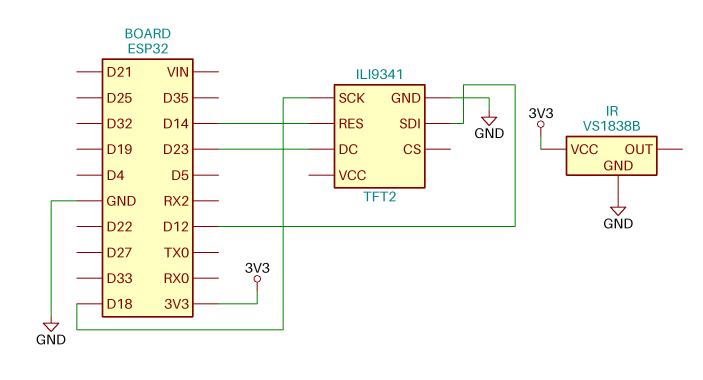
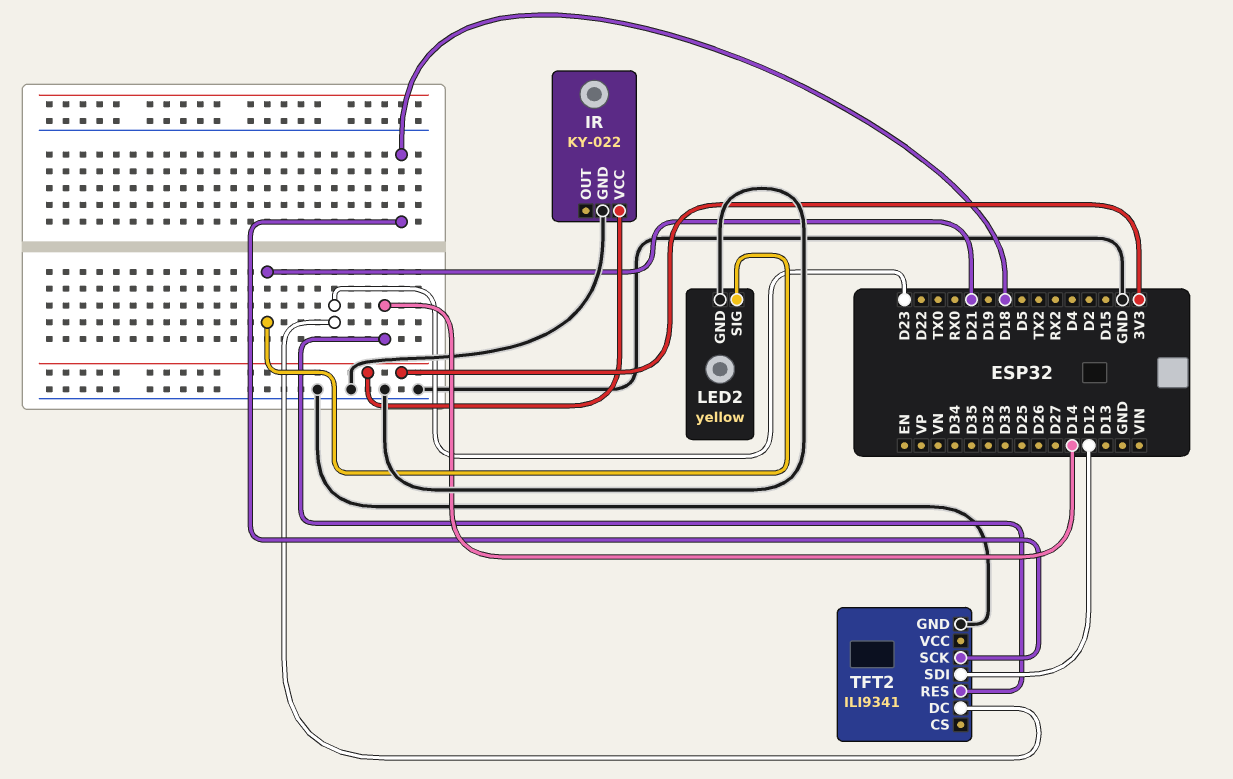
IR: VS1838B -> KY-022
LED2: none -> yellow
LED2 pin GND: none -> GND
LED2 pin SIG: none -> D21

